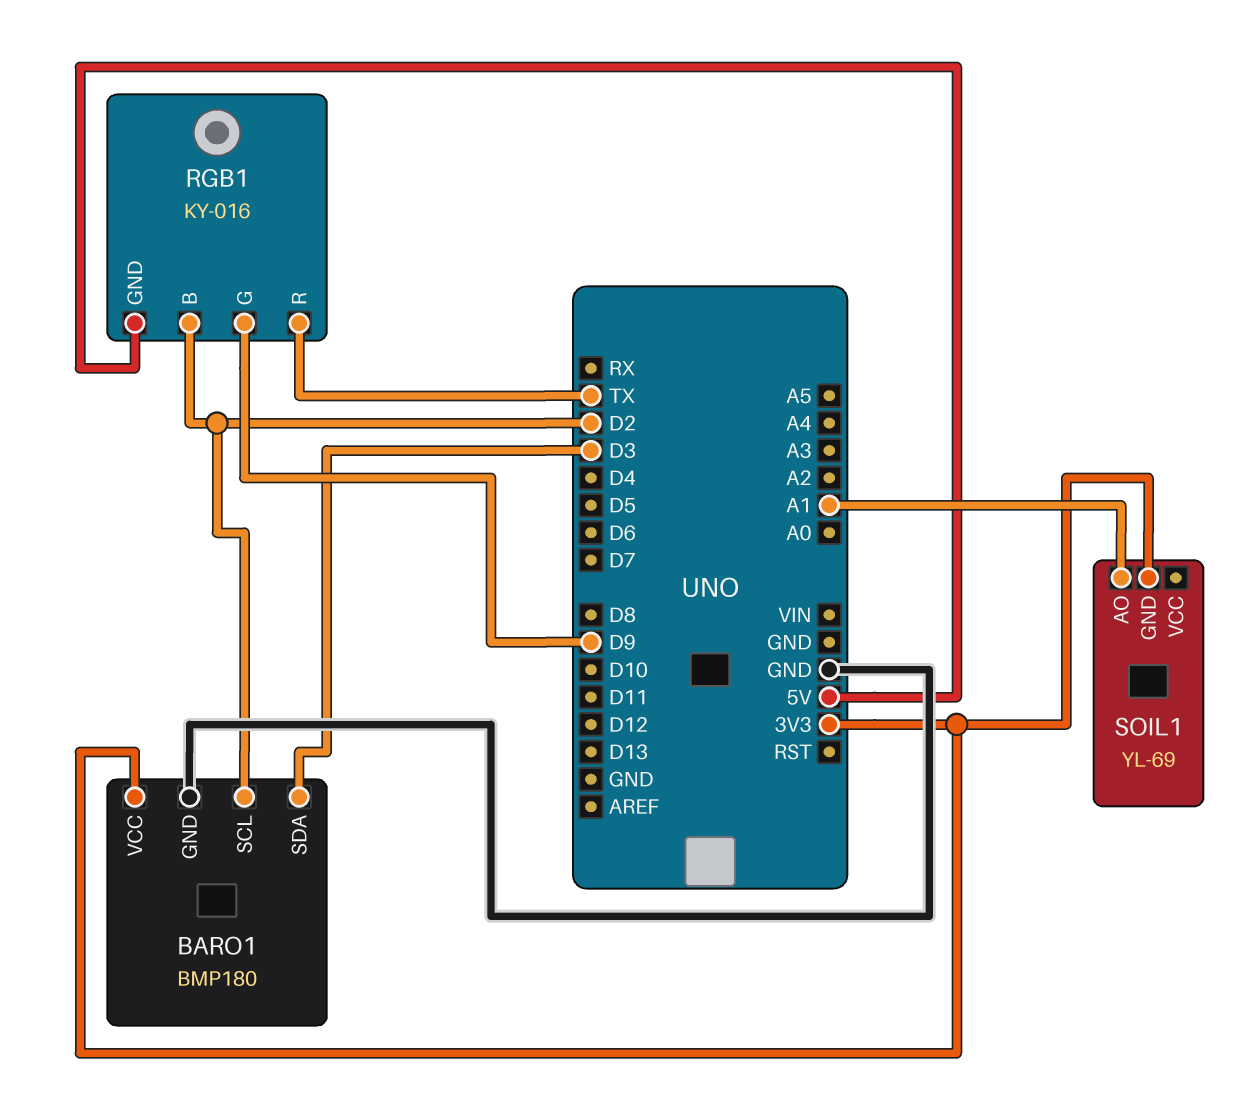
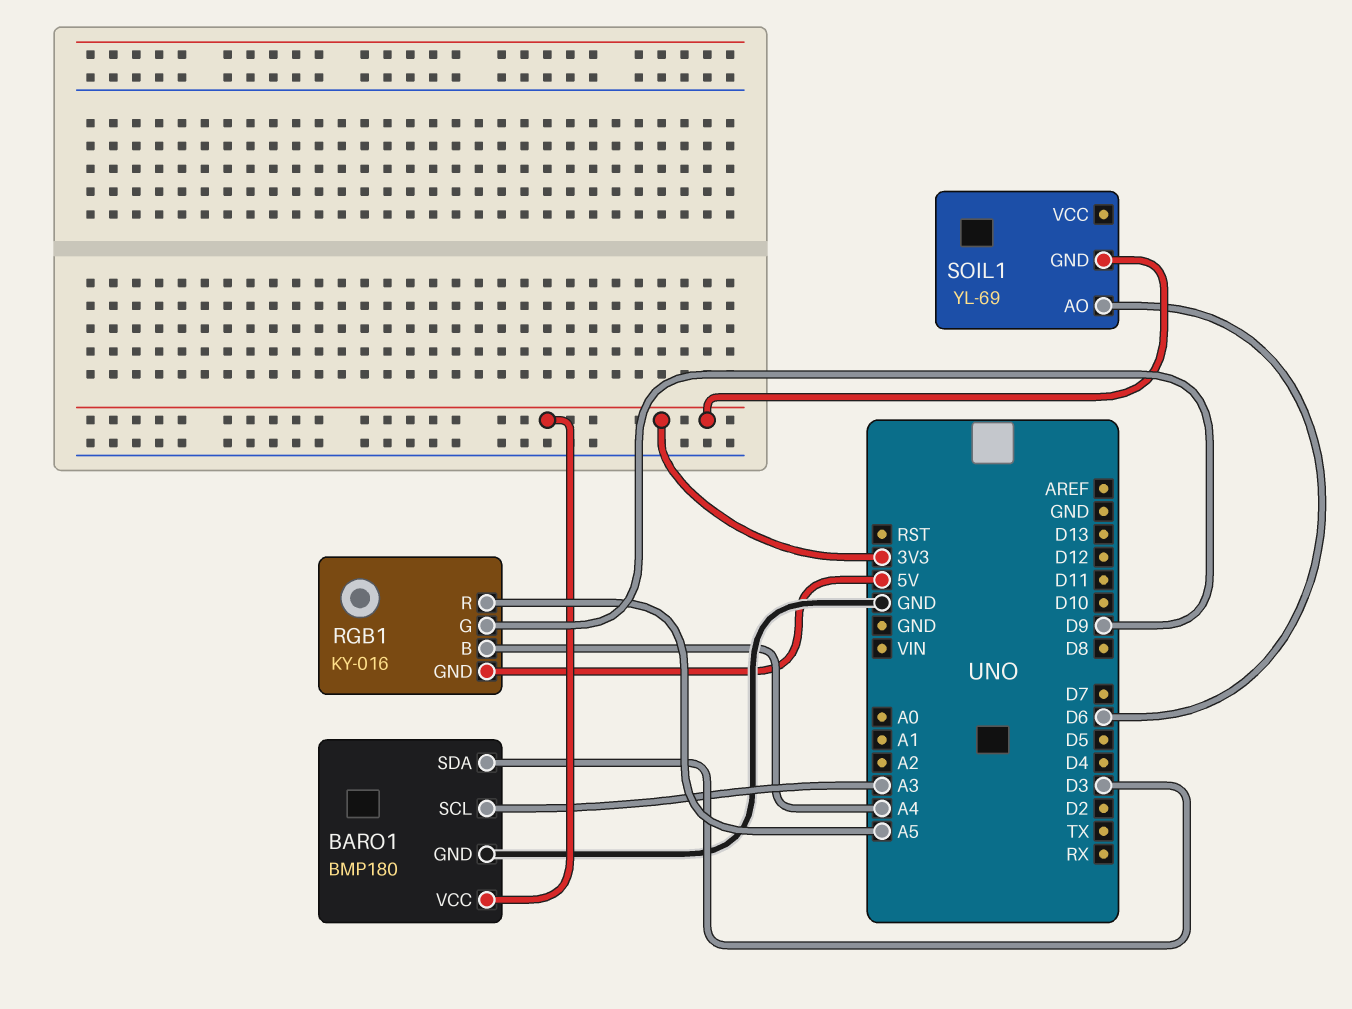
BARO1 pin SCL: D2 -> A3
RGB1 pin B: D2 -> A4
RGB1 pin R: TX -> A5
SOIL1 pin AO: A1 -> D6

